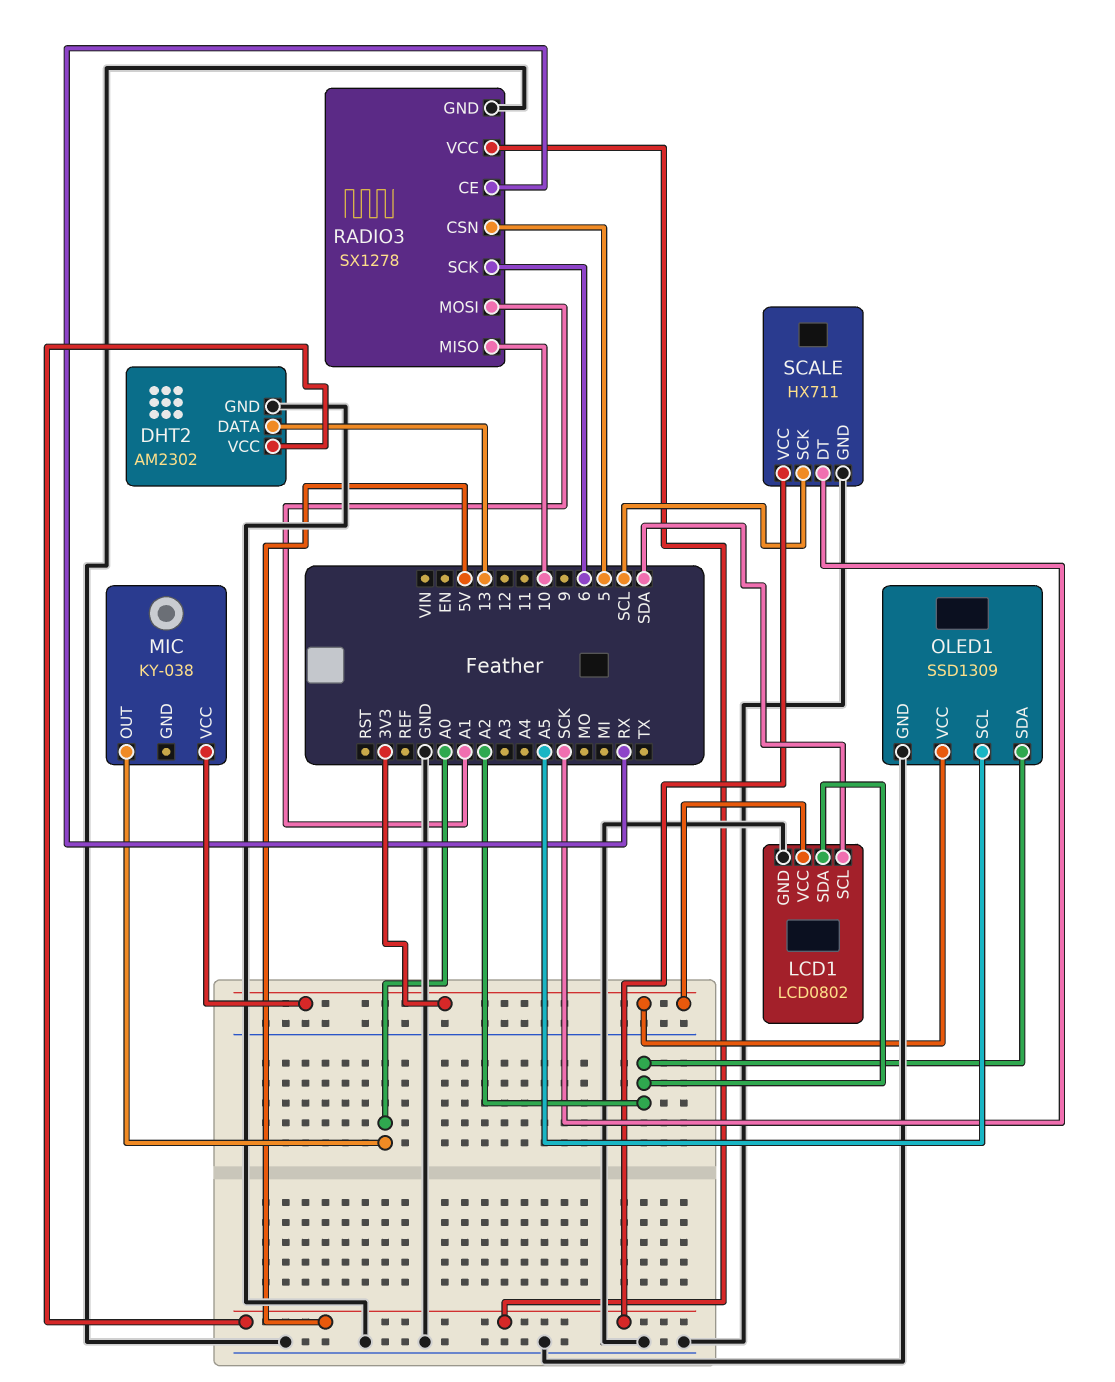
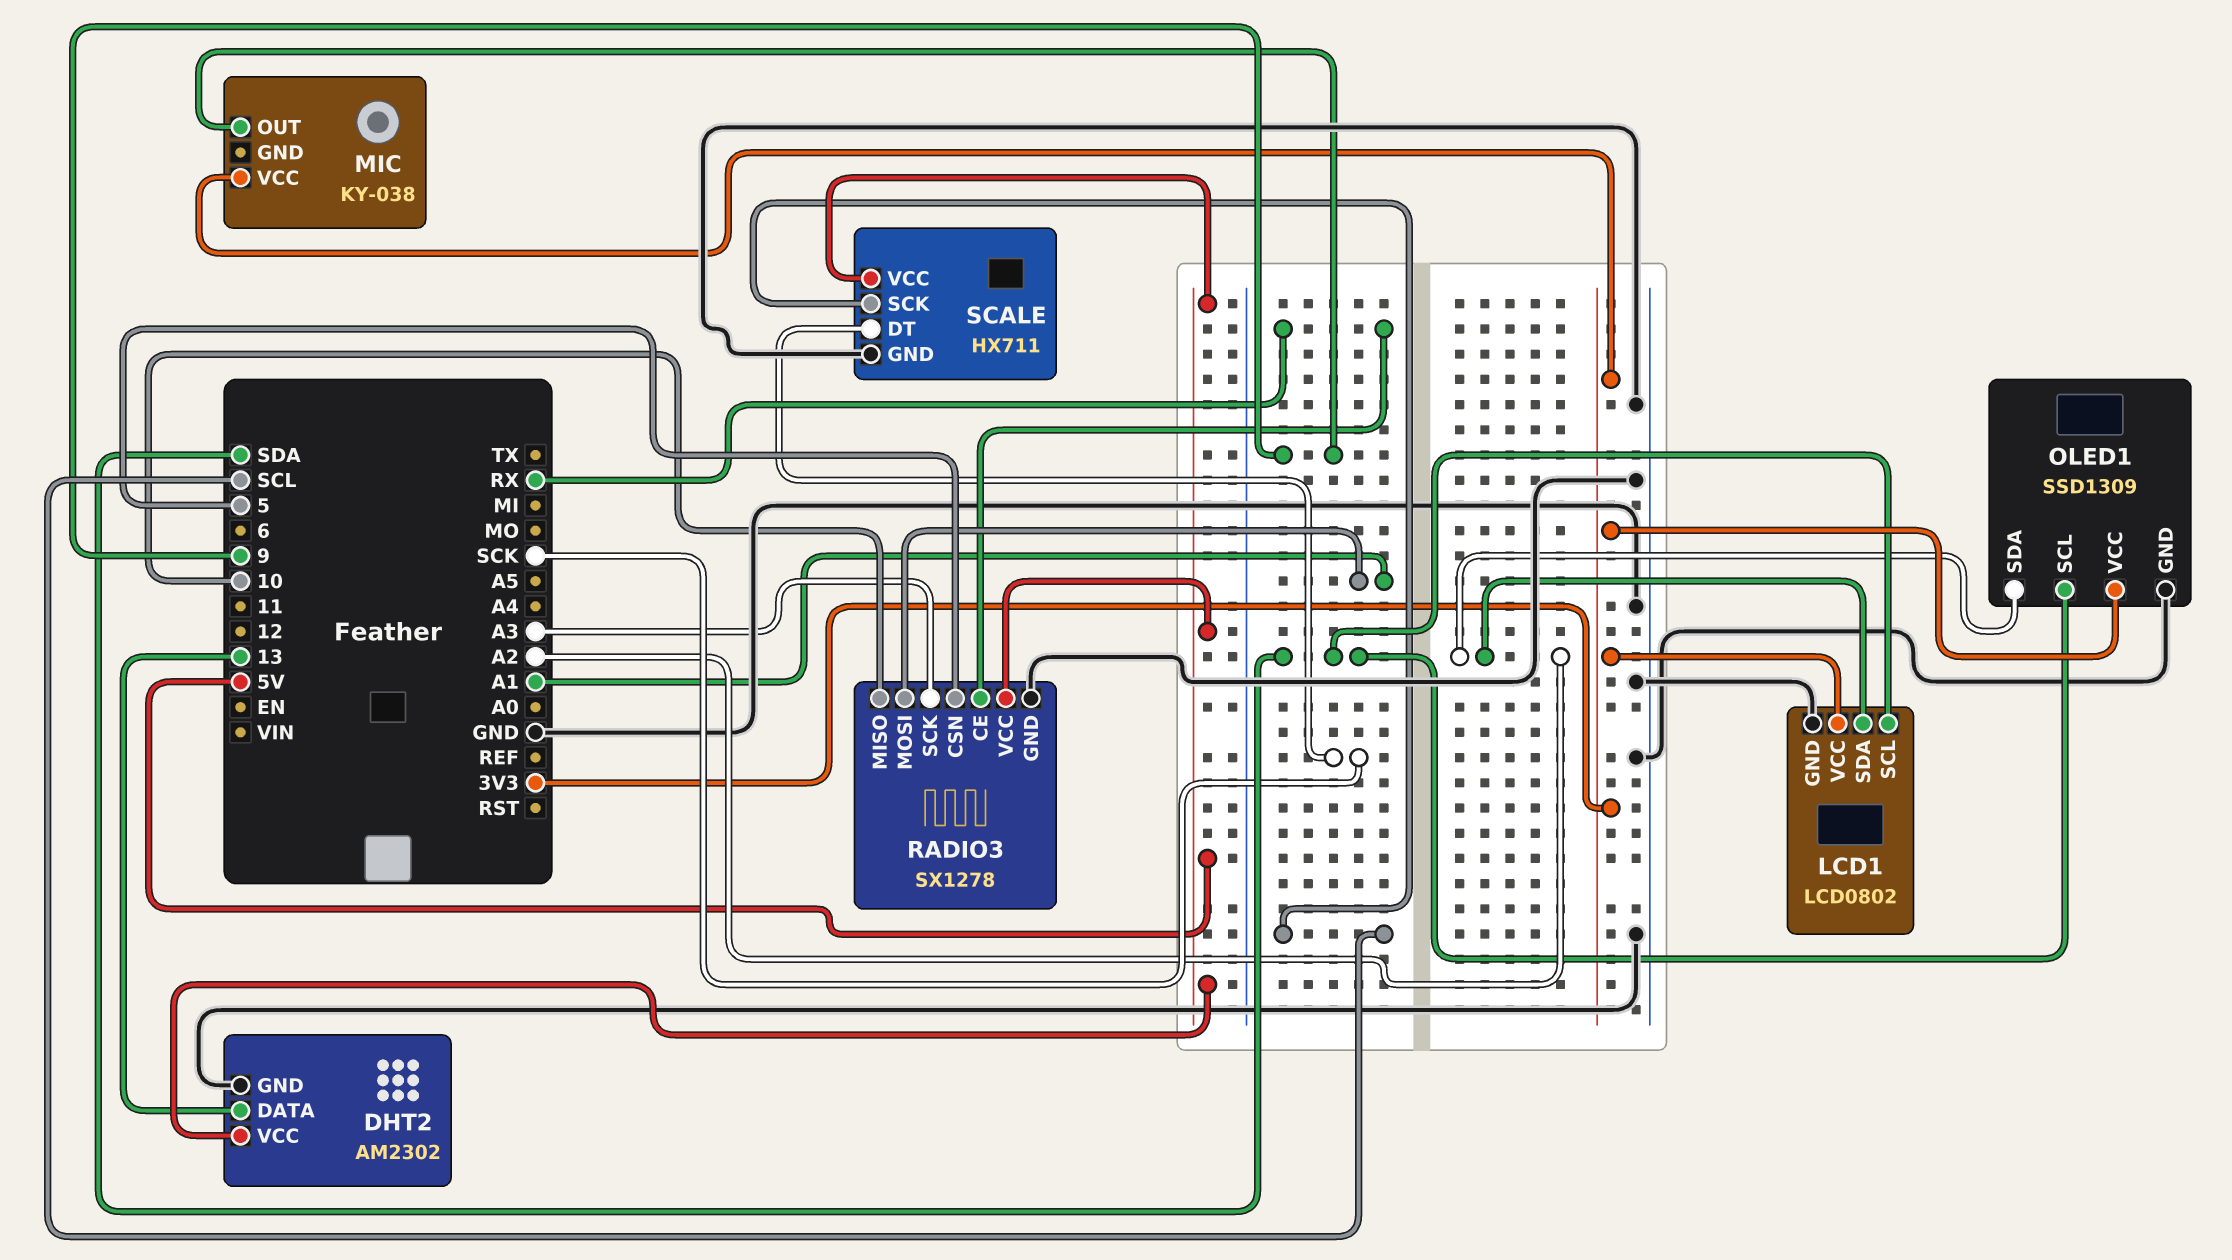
MIC pin OUT: A0 -> 9
OLED1 pin SCL: A5 -> SDA
RADIO3 pin SCK: 6 -> A3

